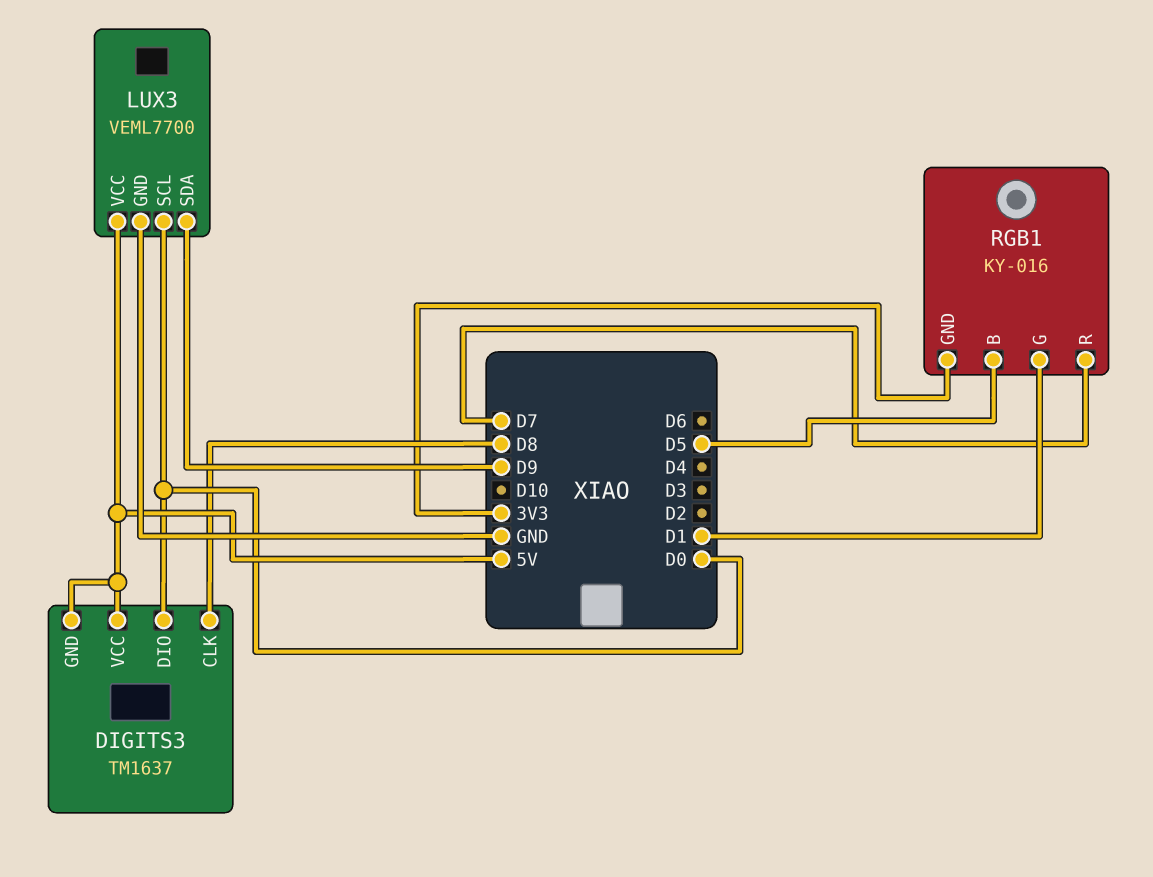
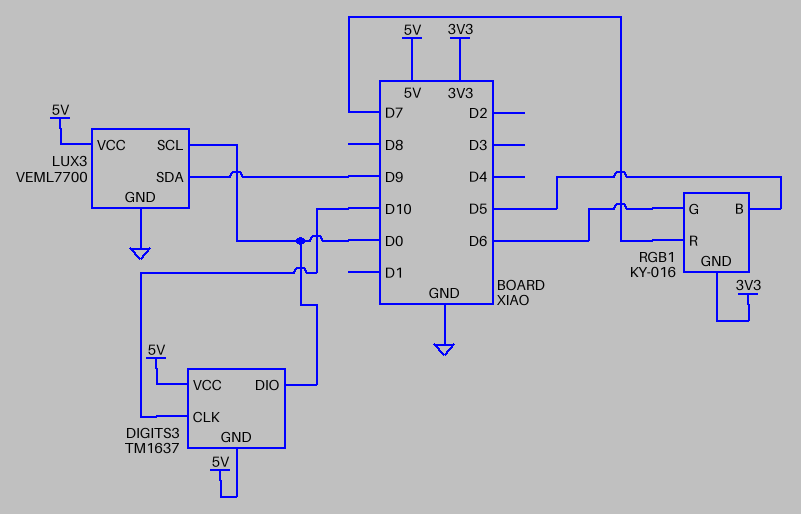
DIGITS3 pin CLK: D8 -> D10
RGB1 pin G: D1 -> D6

